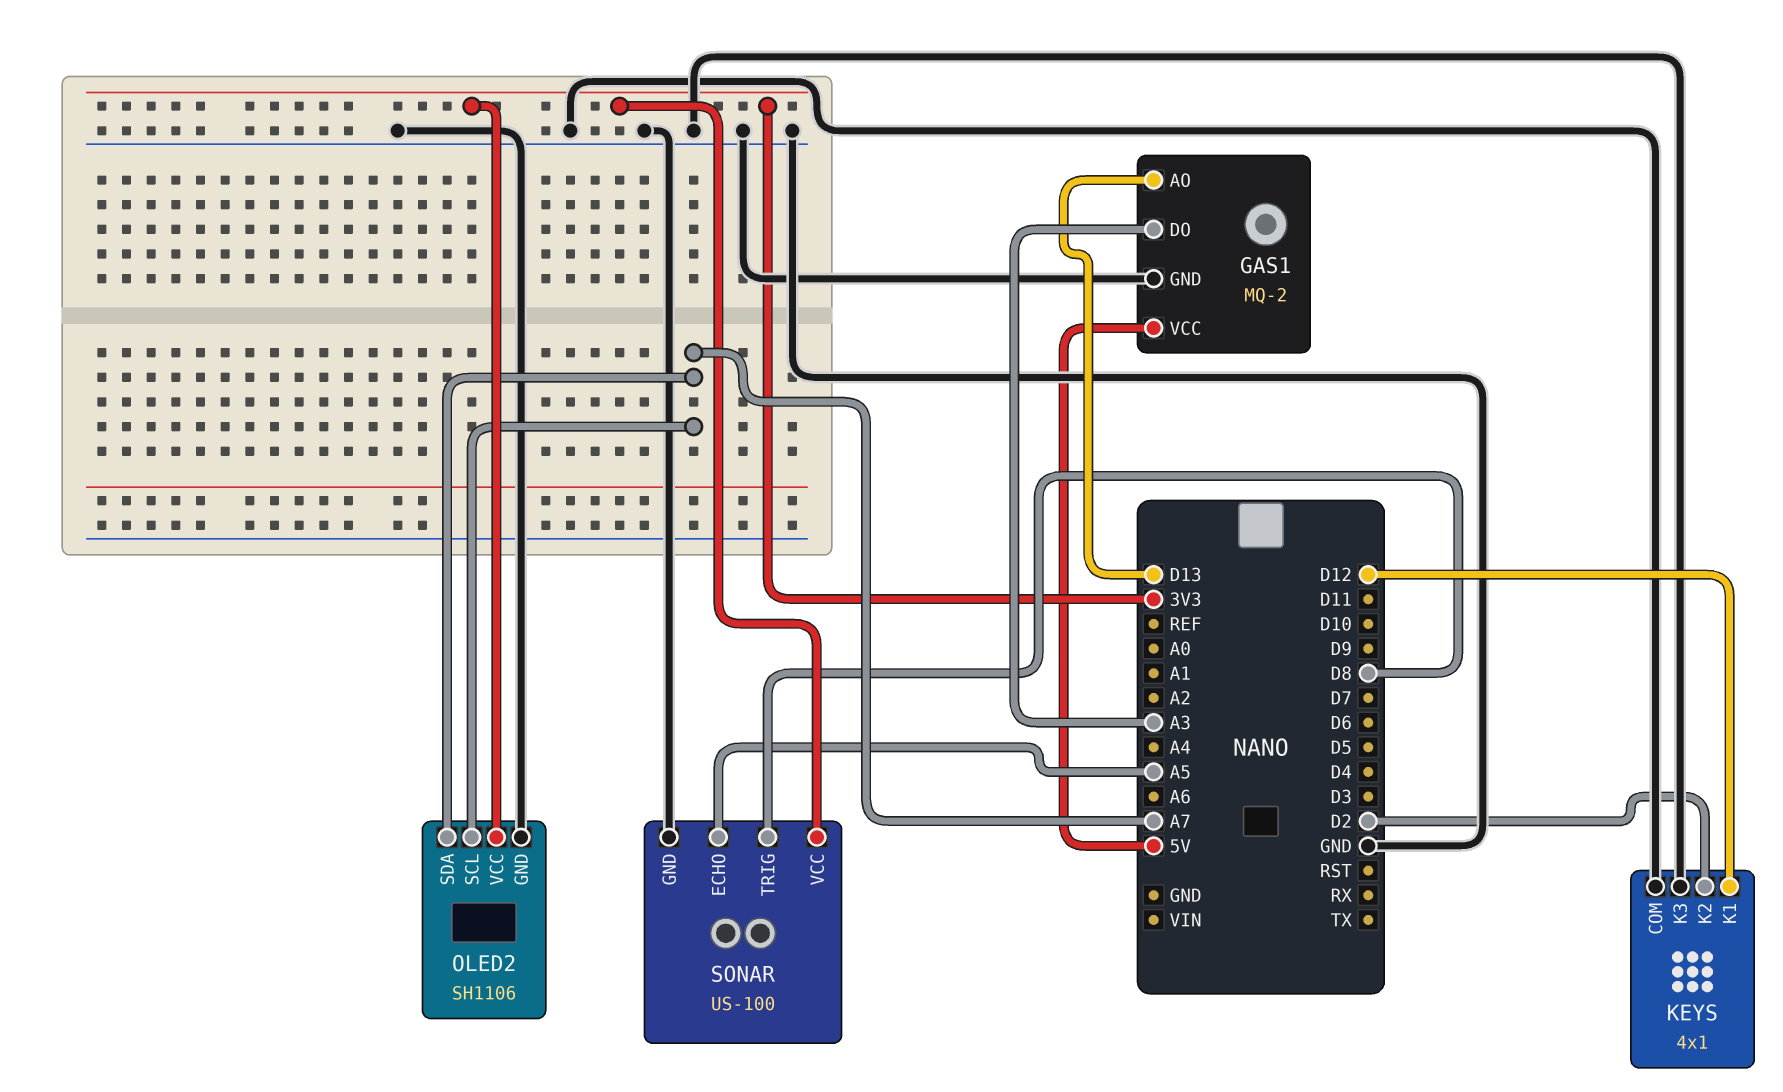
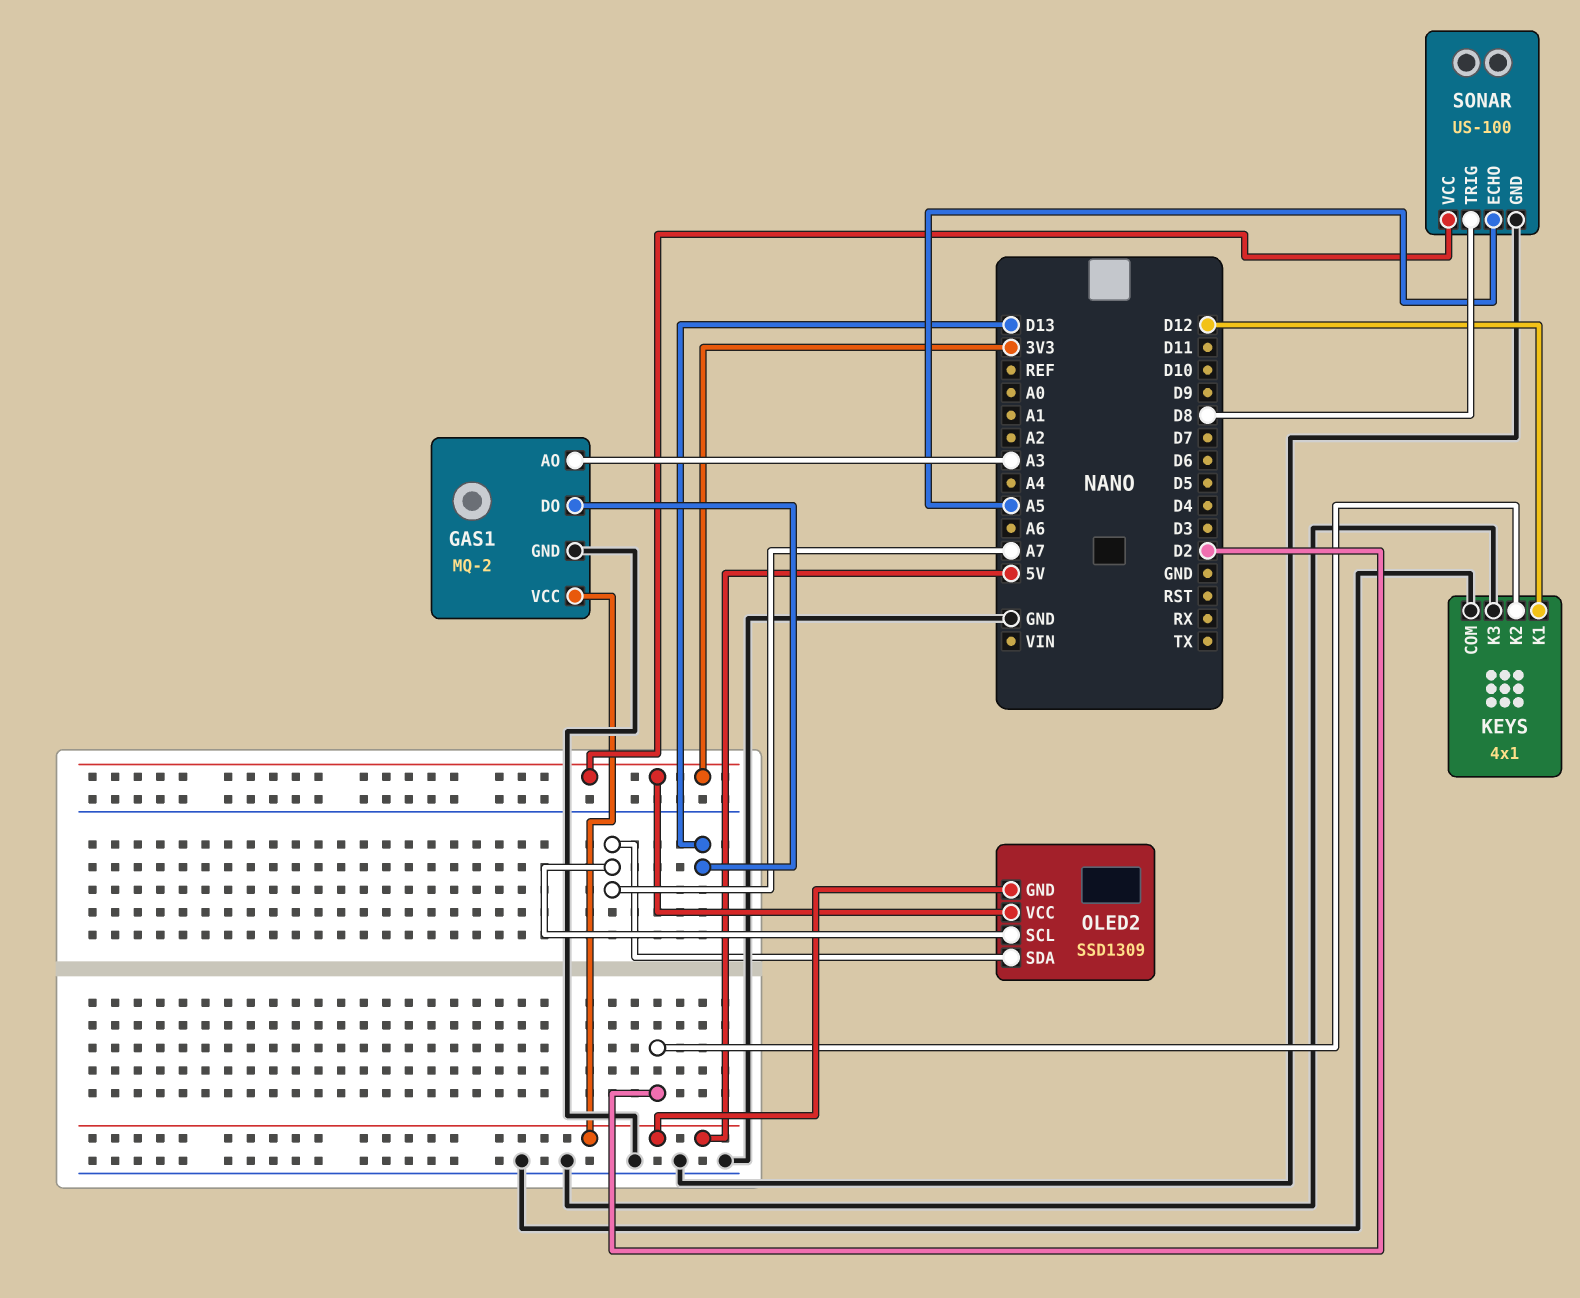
GAS1 pin AO: D13 -> A3
GAS1 pin DO: A3 -> D13
OLED2: SH1106 -> SSD1309
OLED2 pin GND: GND -> 5V

